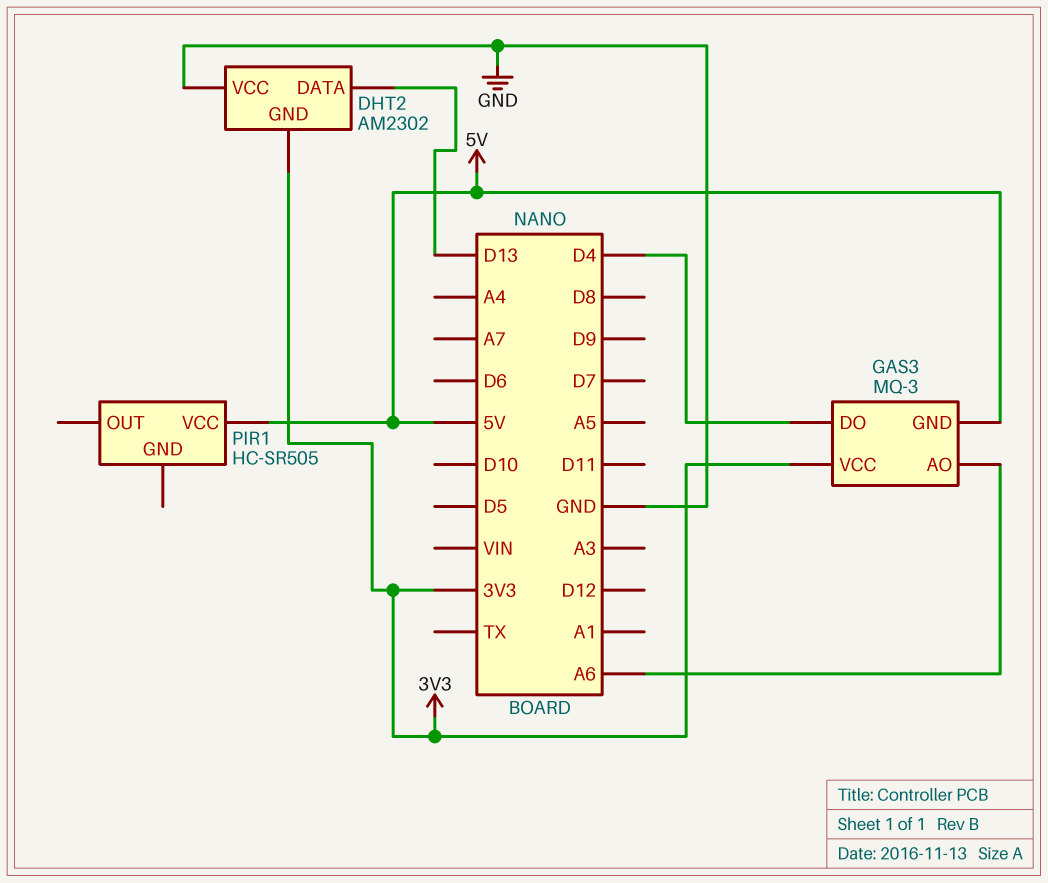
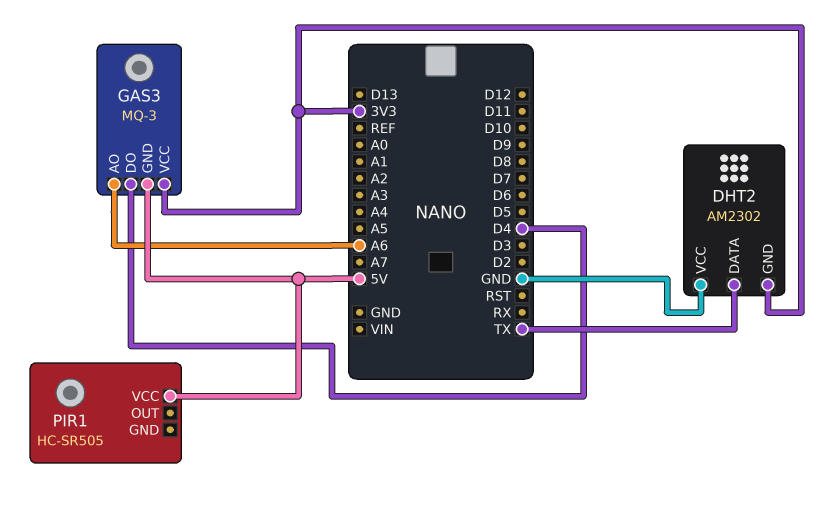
DHT2 pin DATA: D13 -> TX

